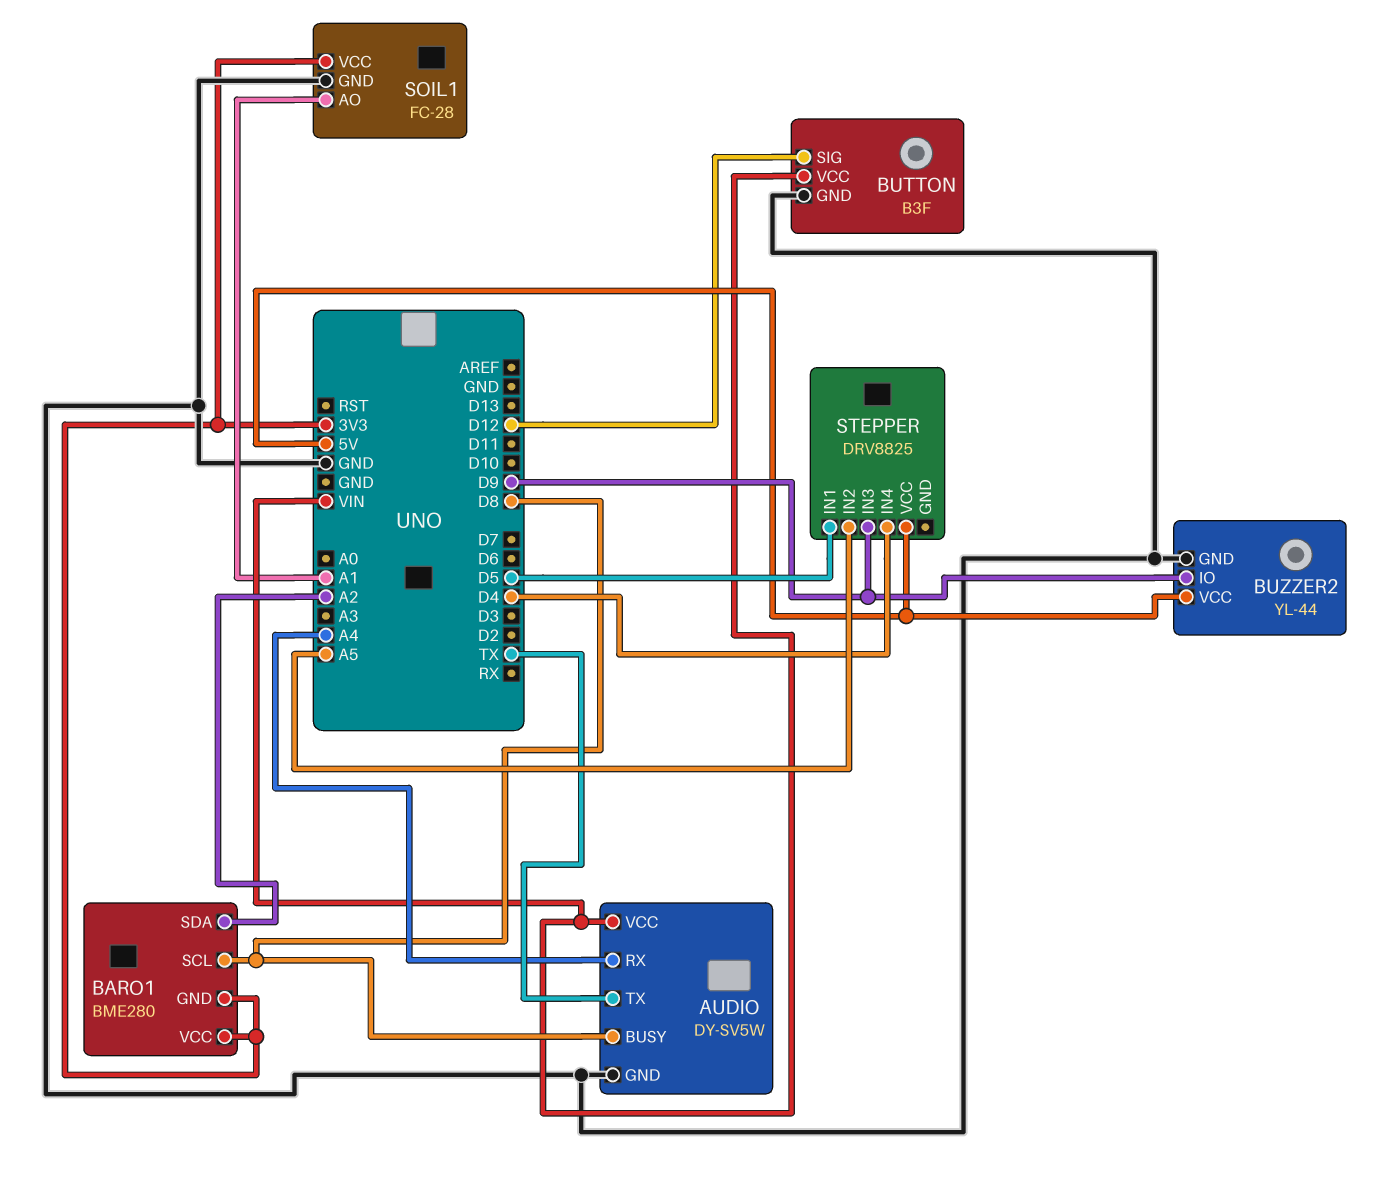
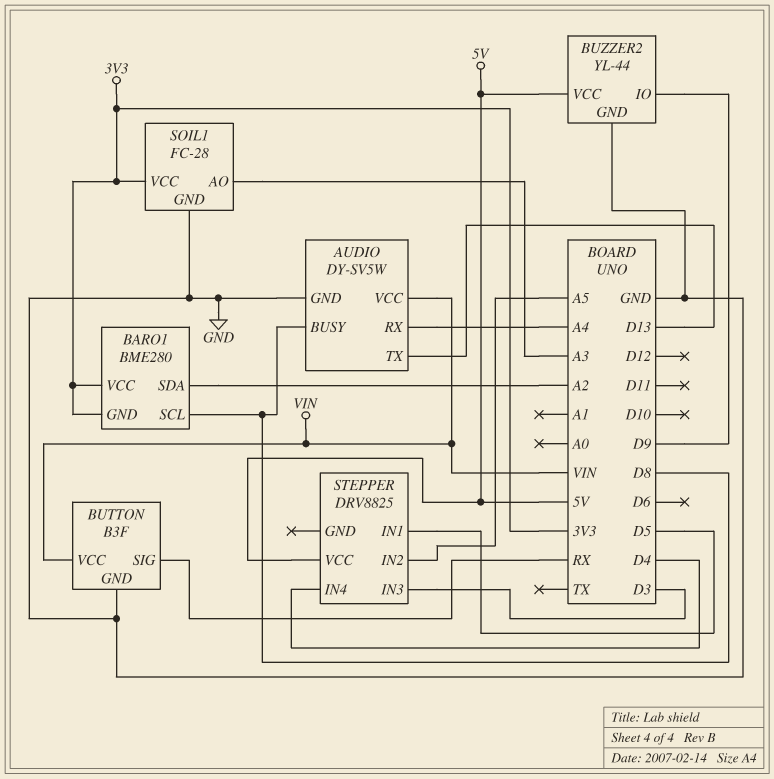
AUDIO pin TX: TX -> D13
BUTTON pin SIG: D12 -> RX
SOIL1 pin AO: A1 -> A3
STEPPER pin IN3: D9 -> D3

